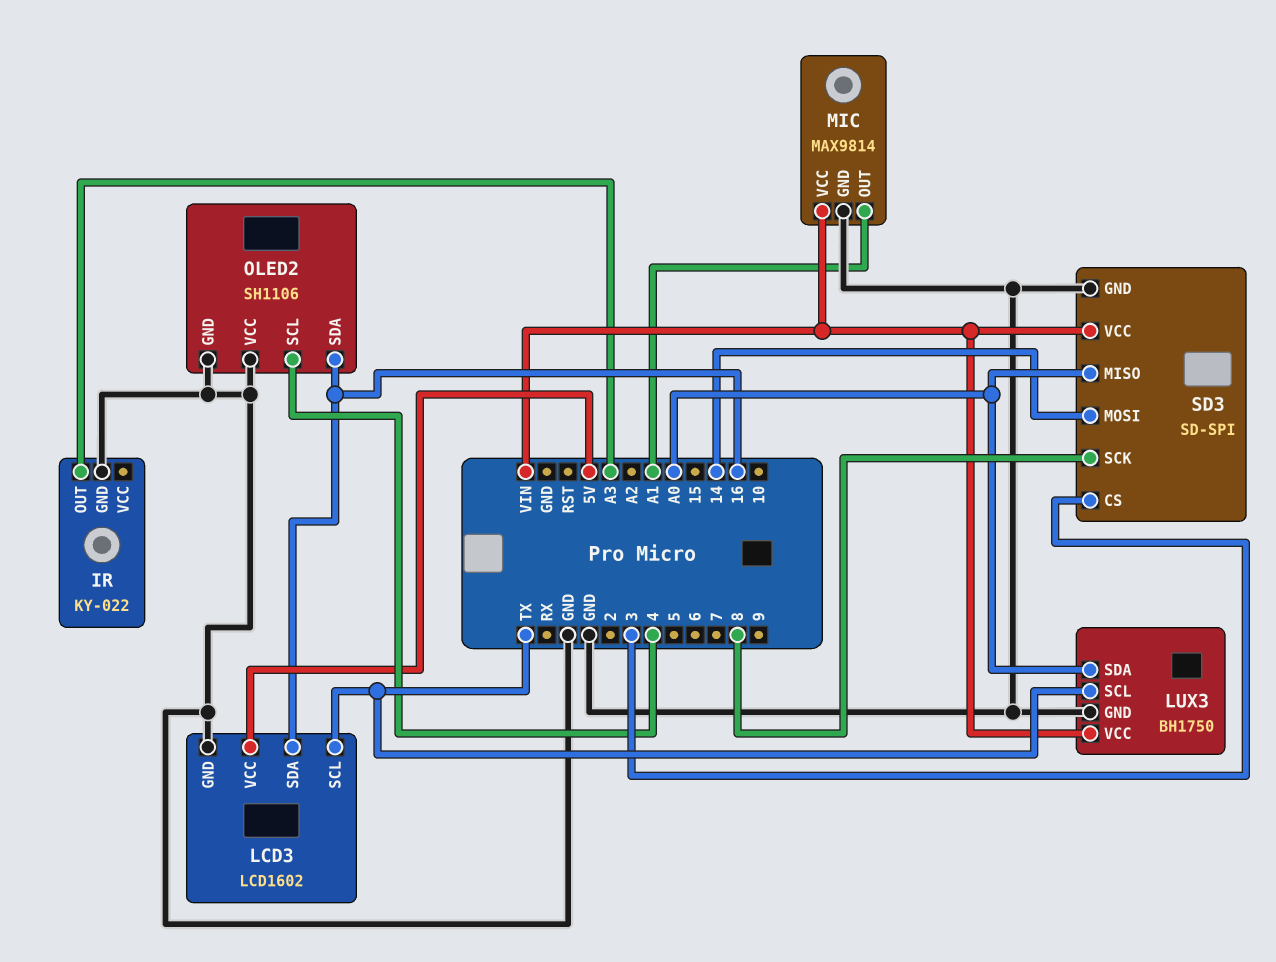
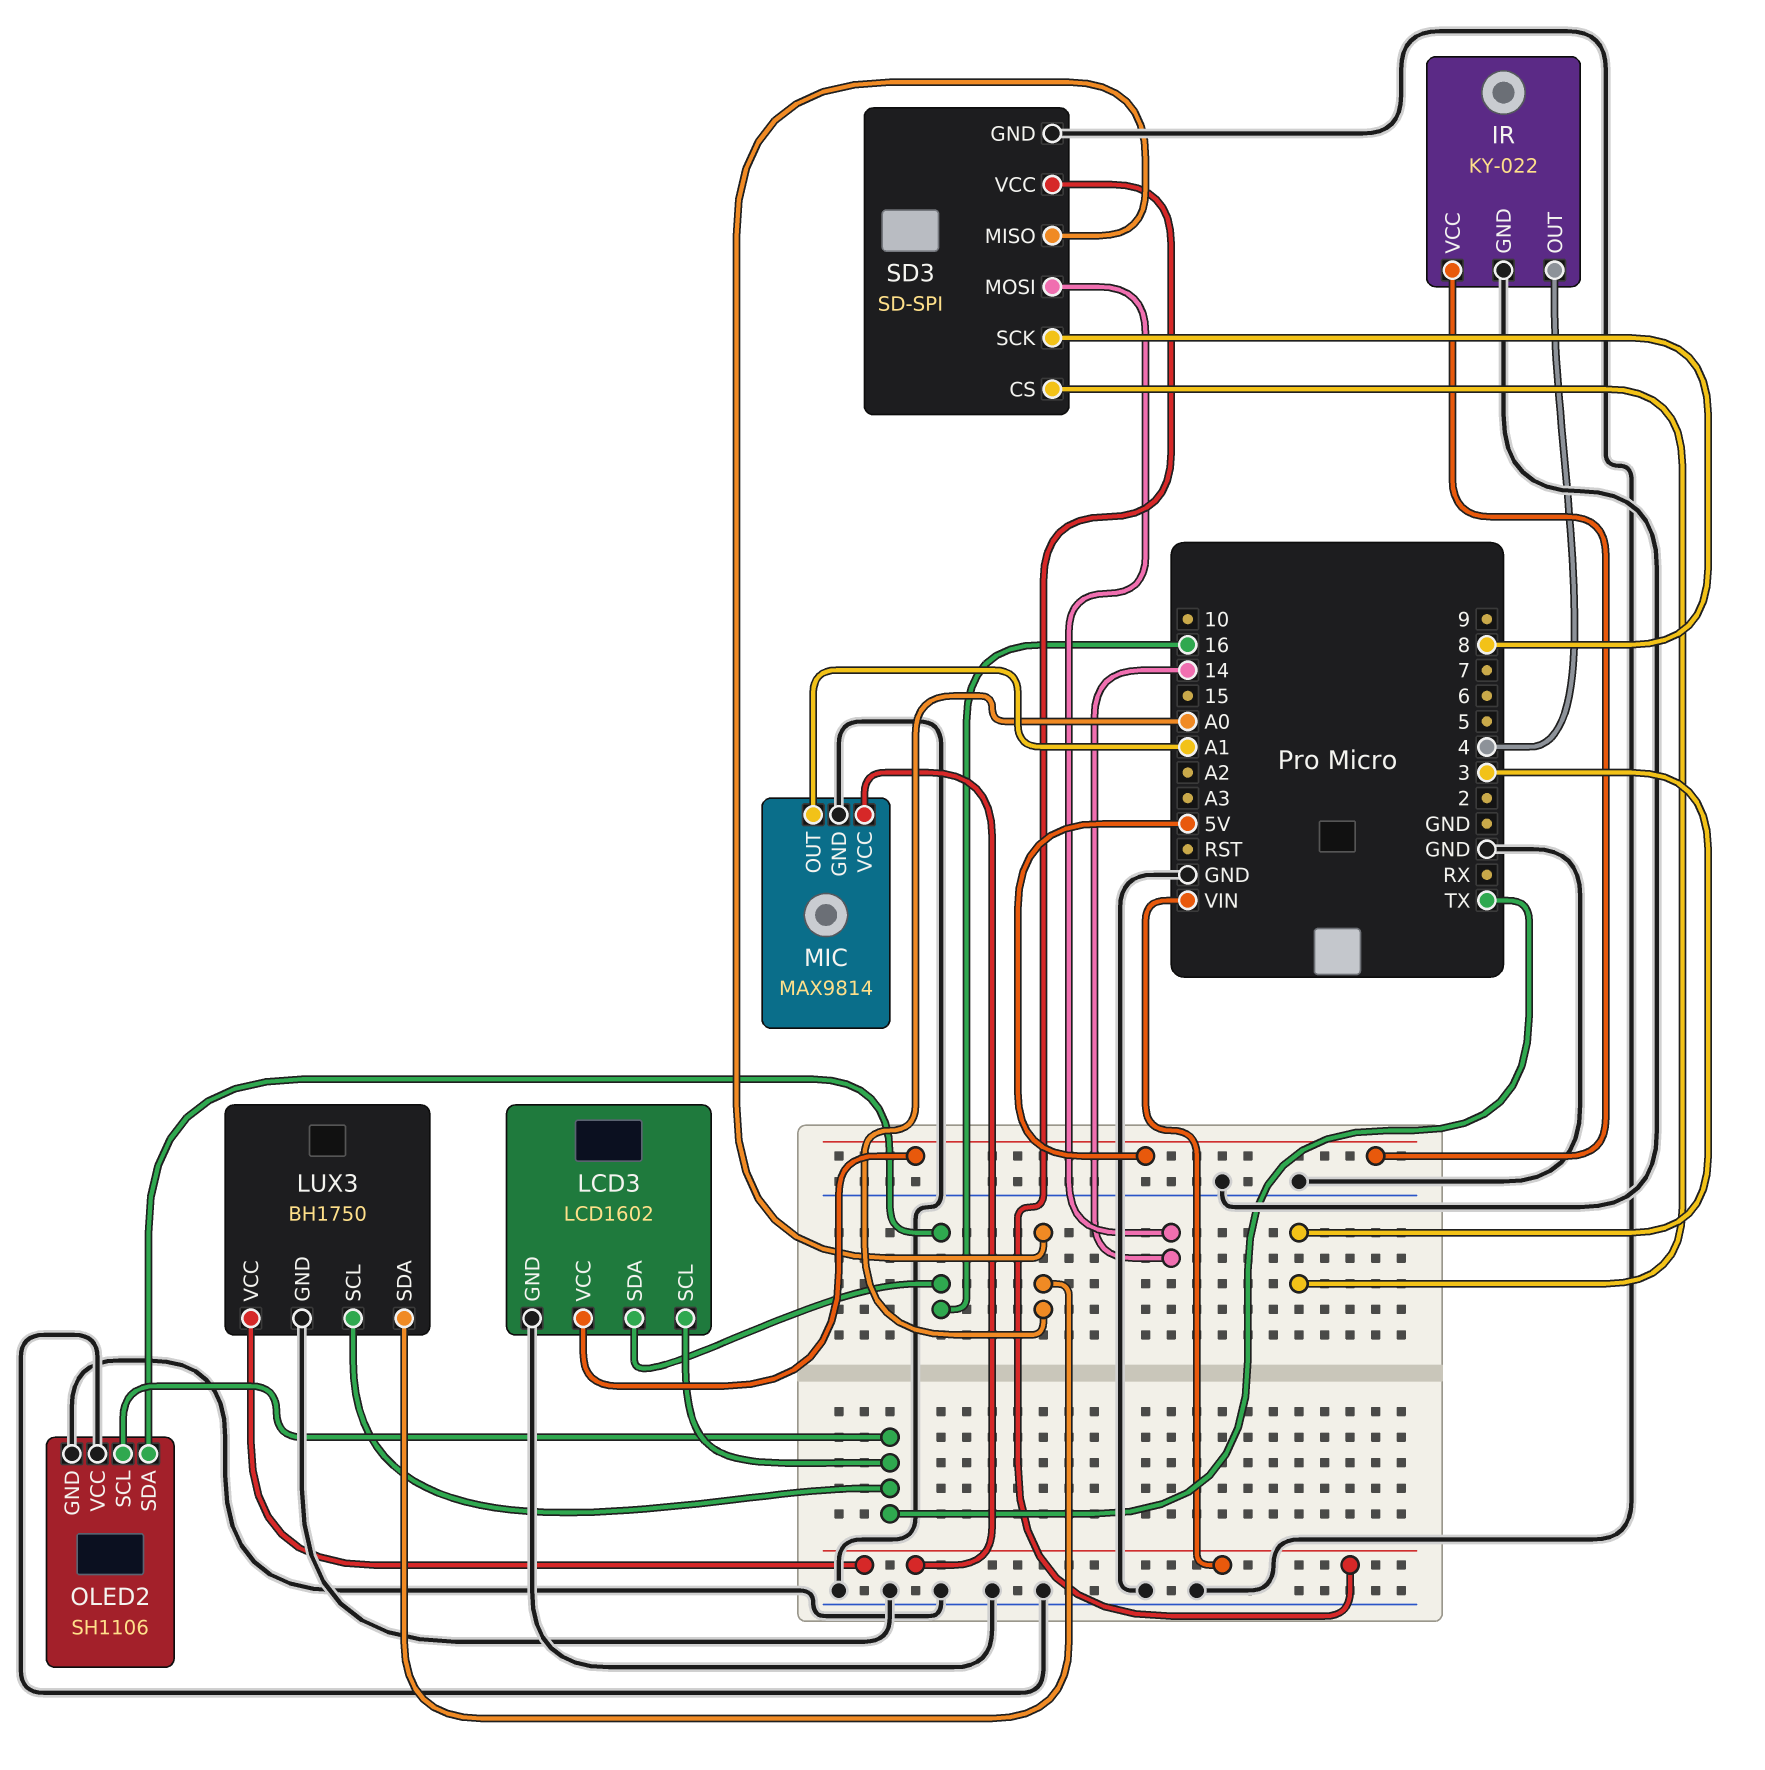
IR pin OUT: A3 -> 4
IR pin VCC: none -> 5V
OLED2 pin SCL: 4 -> TX

